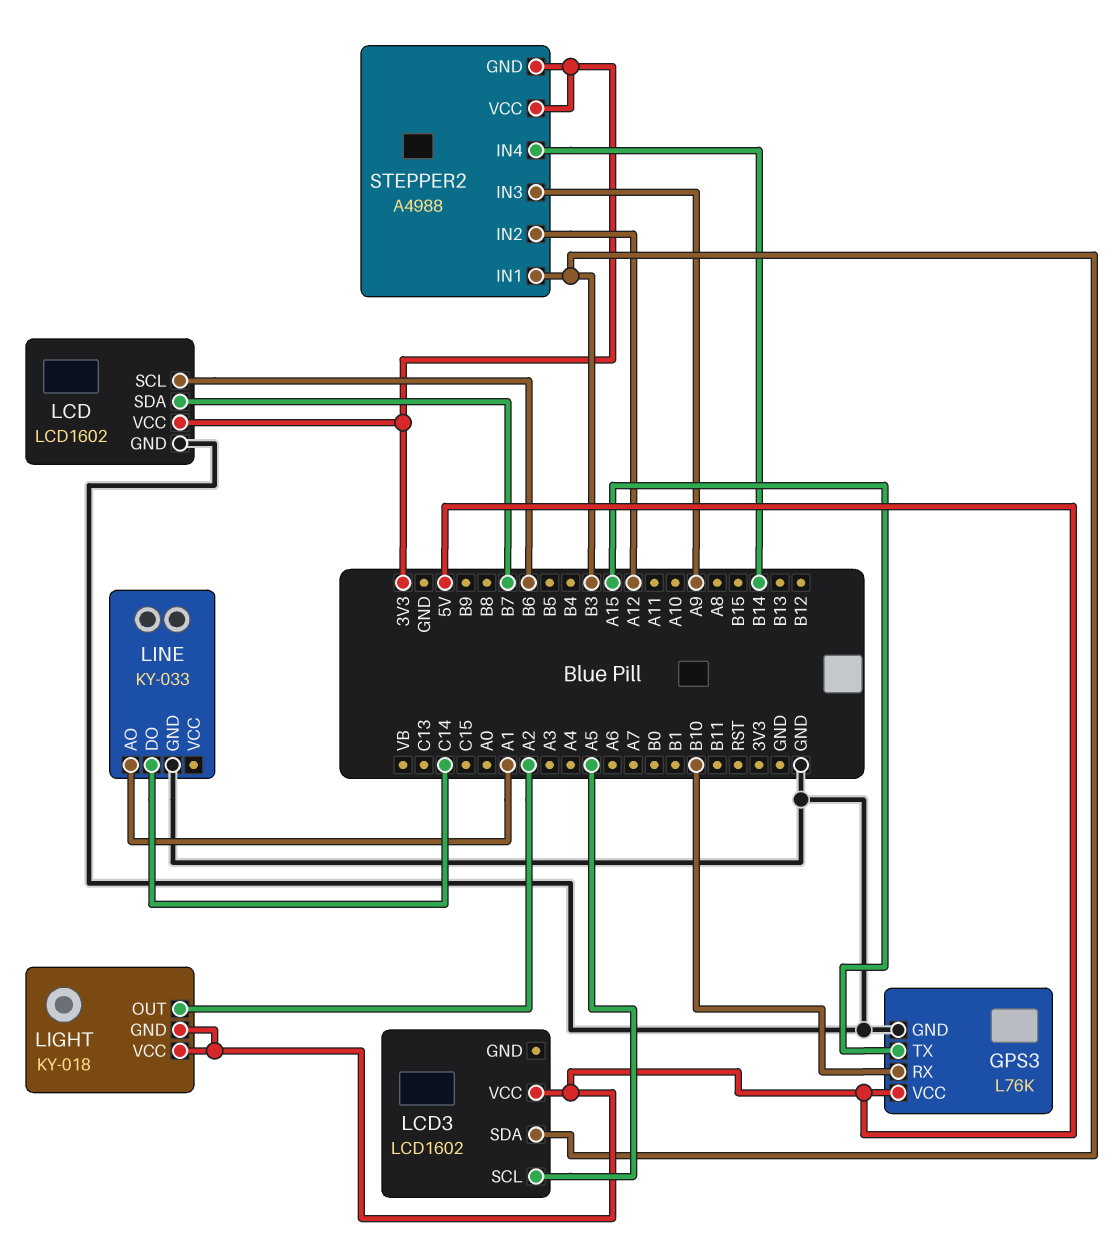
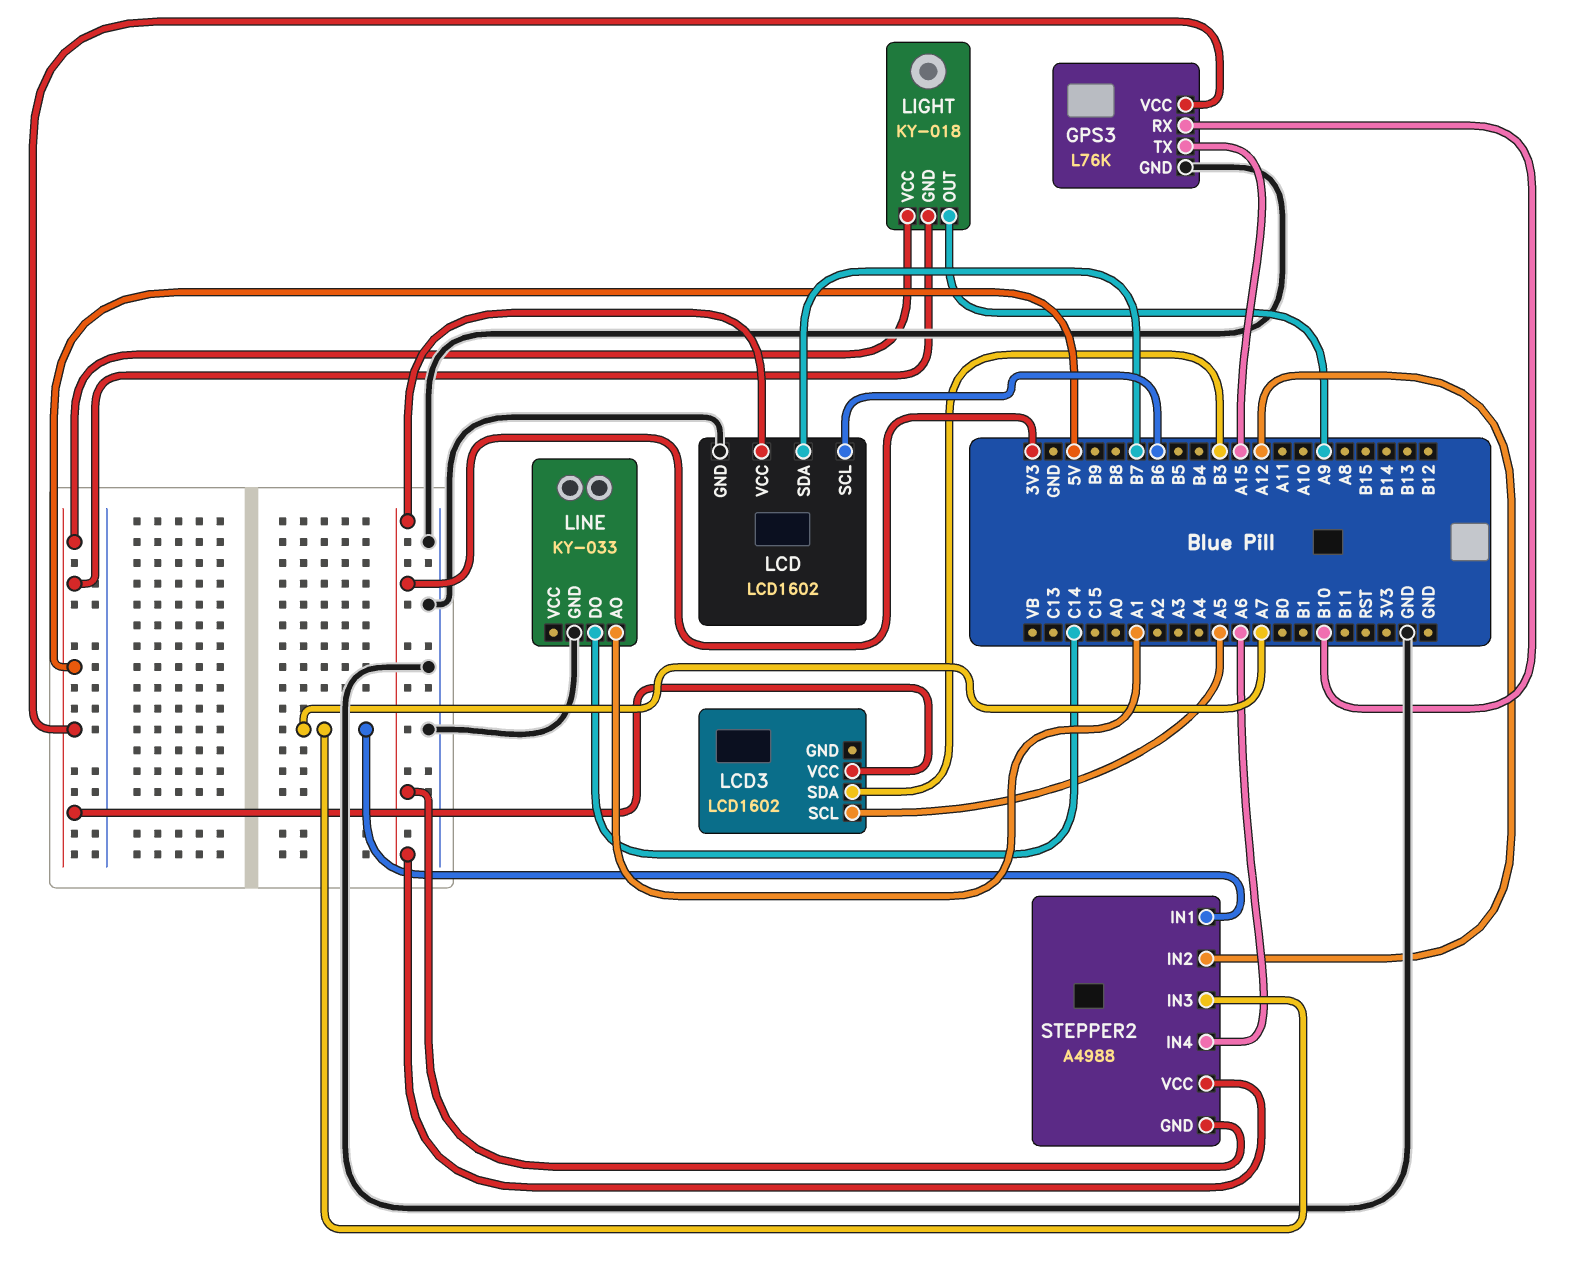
LIGHT pin OUT: A2 -> A9
STEPPER2 pin IN1: B3 -> A7
STEPPER2 pin IN3: A9 -> A7
STEPPER2 pin IN4: B14 -> A6

